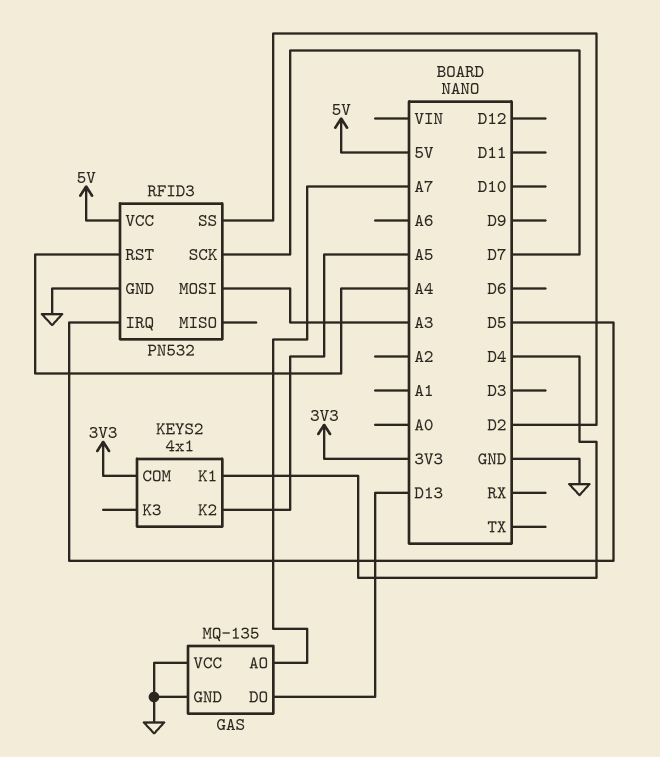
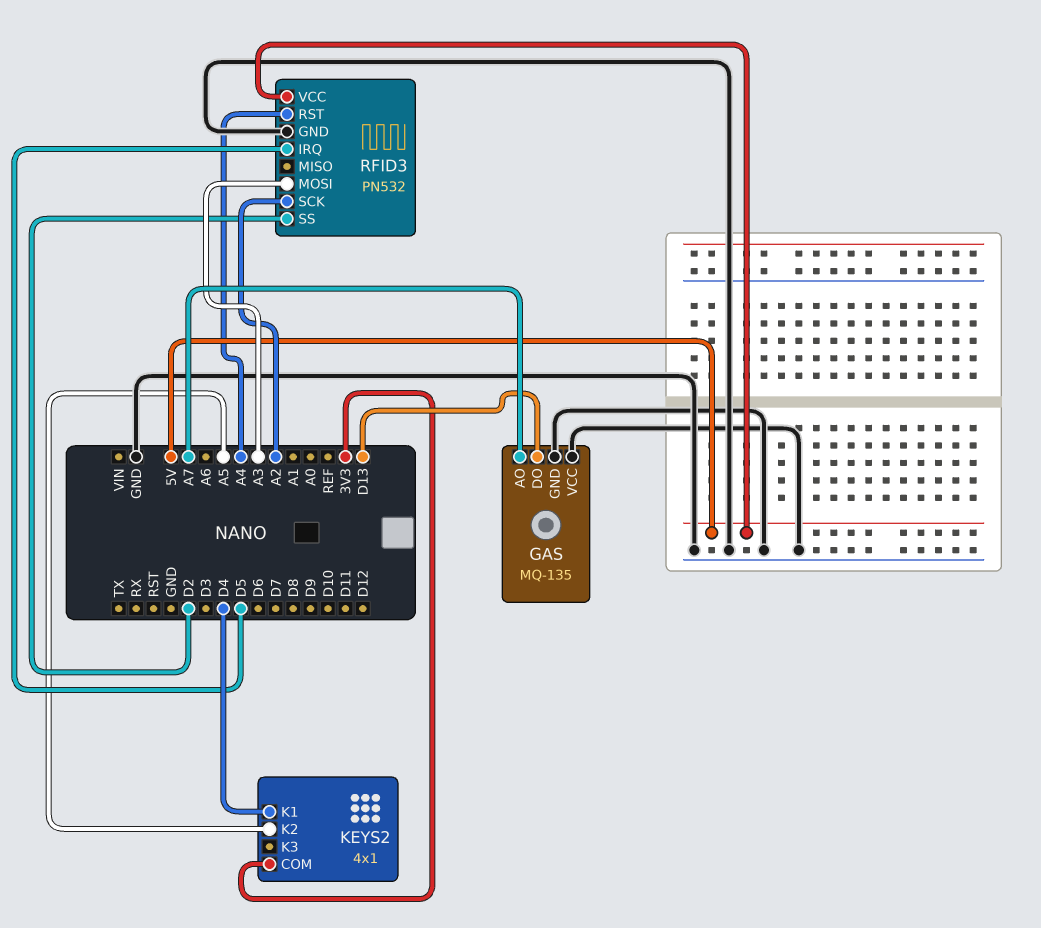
RFID3 pin SCK: D7 -> A2

